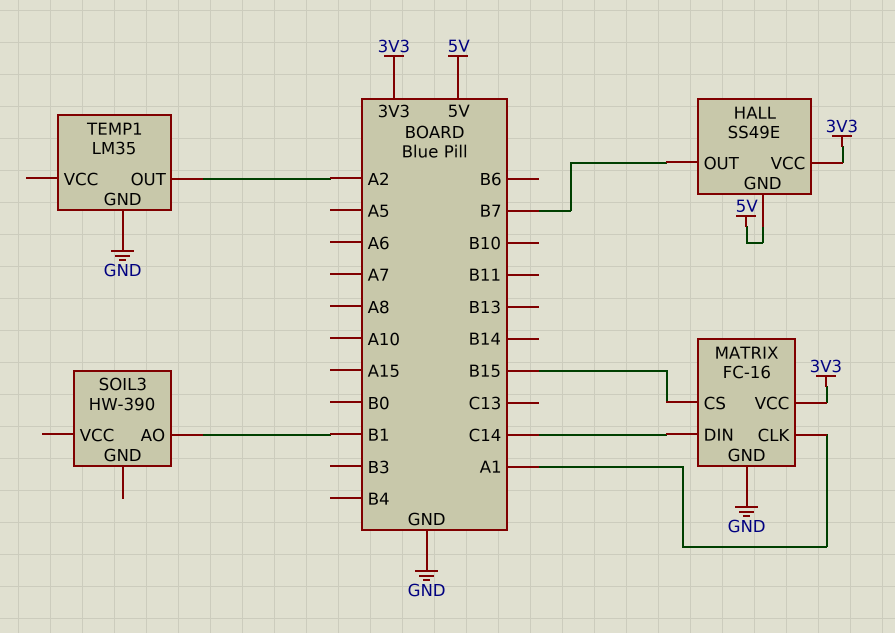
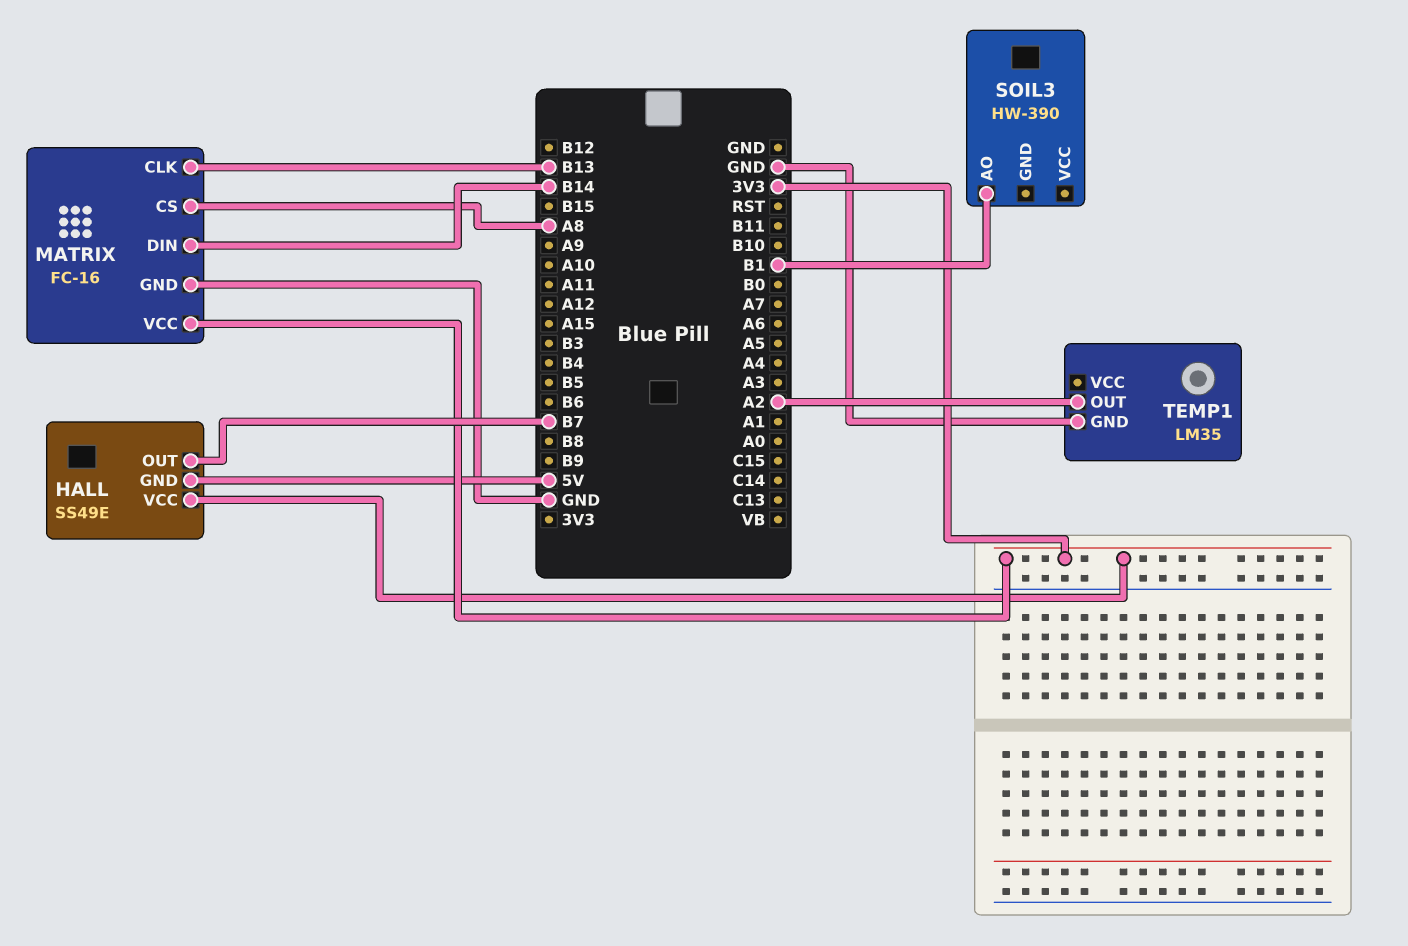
MATRIX pin CLK: A1 -> B13
MATRIX pin CS: B15 -> A8
MATRIX pin DIN: C14 -> B14

